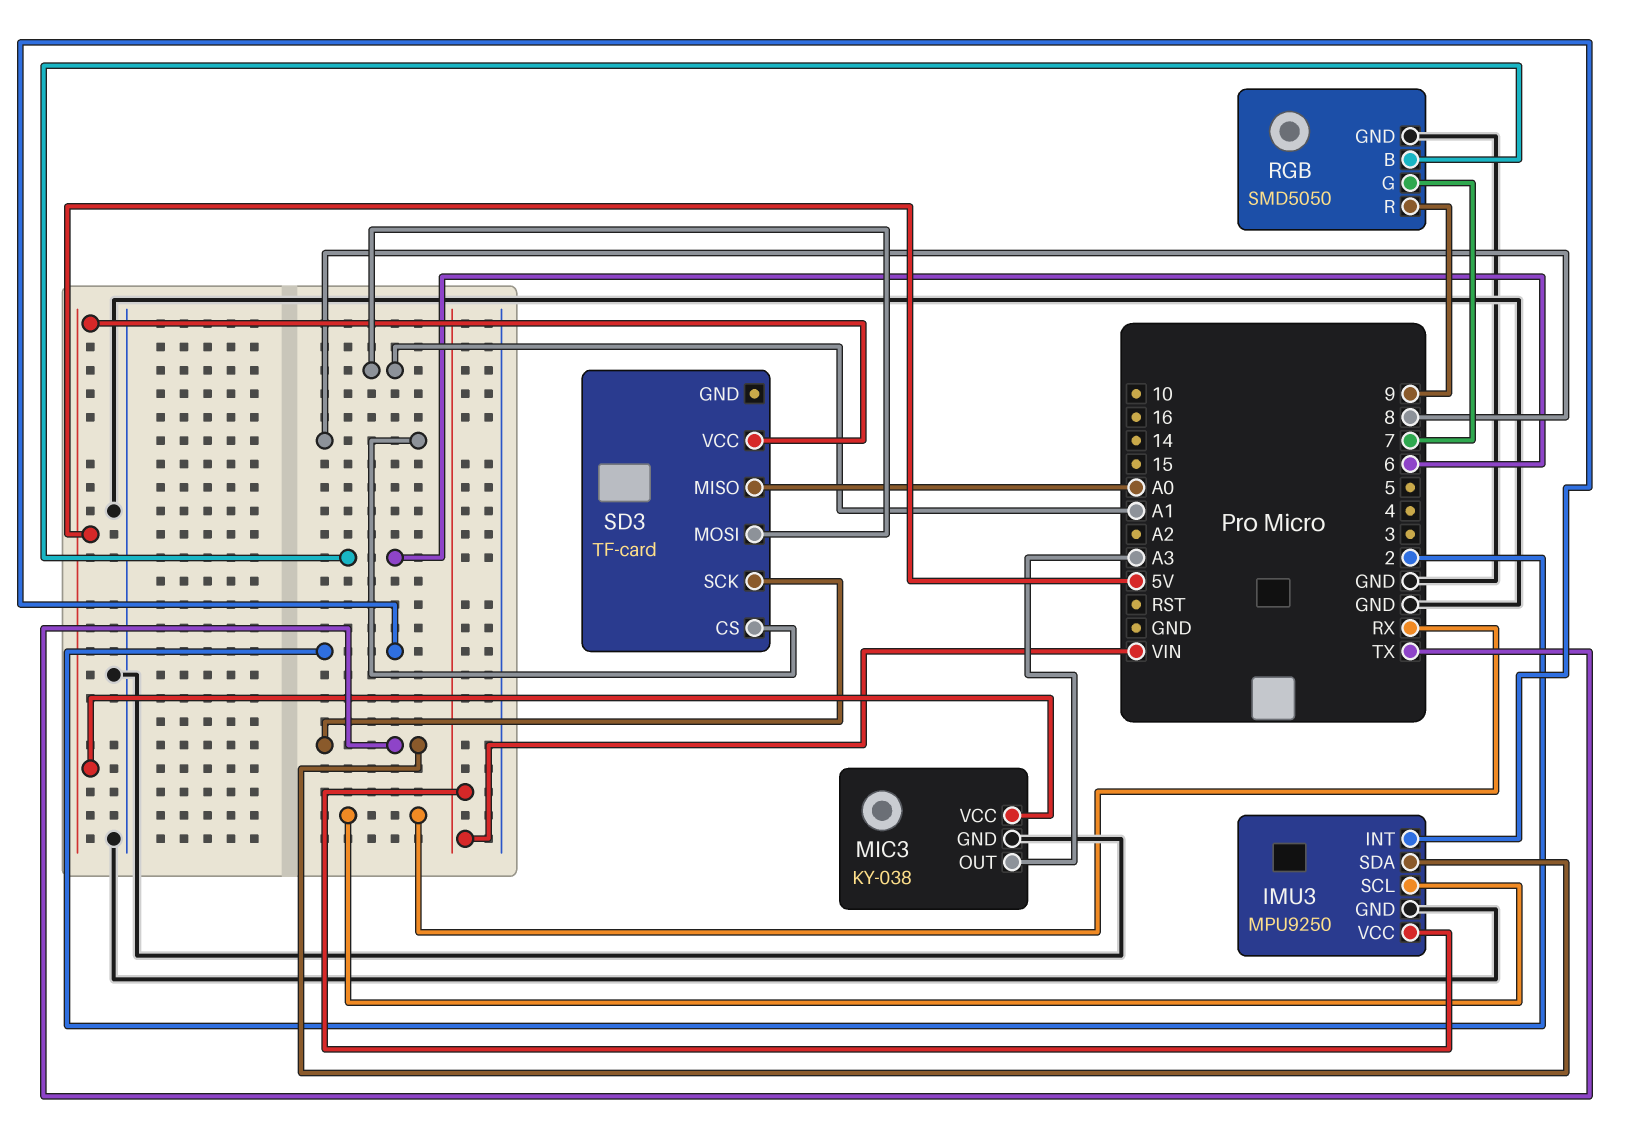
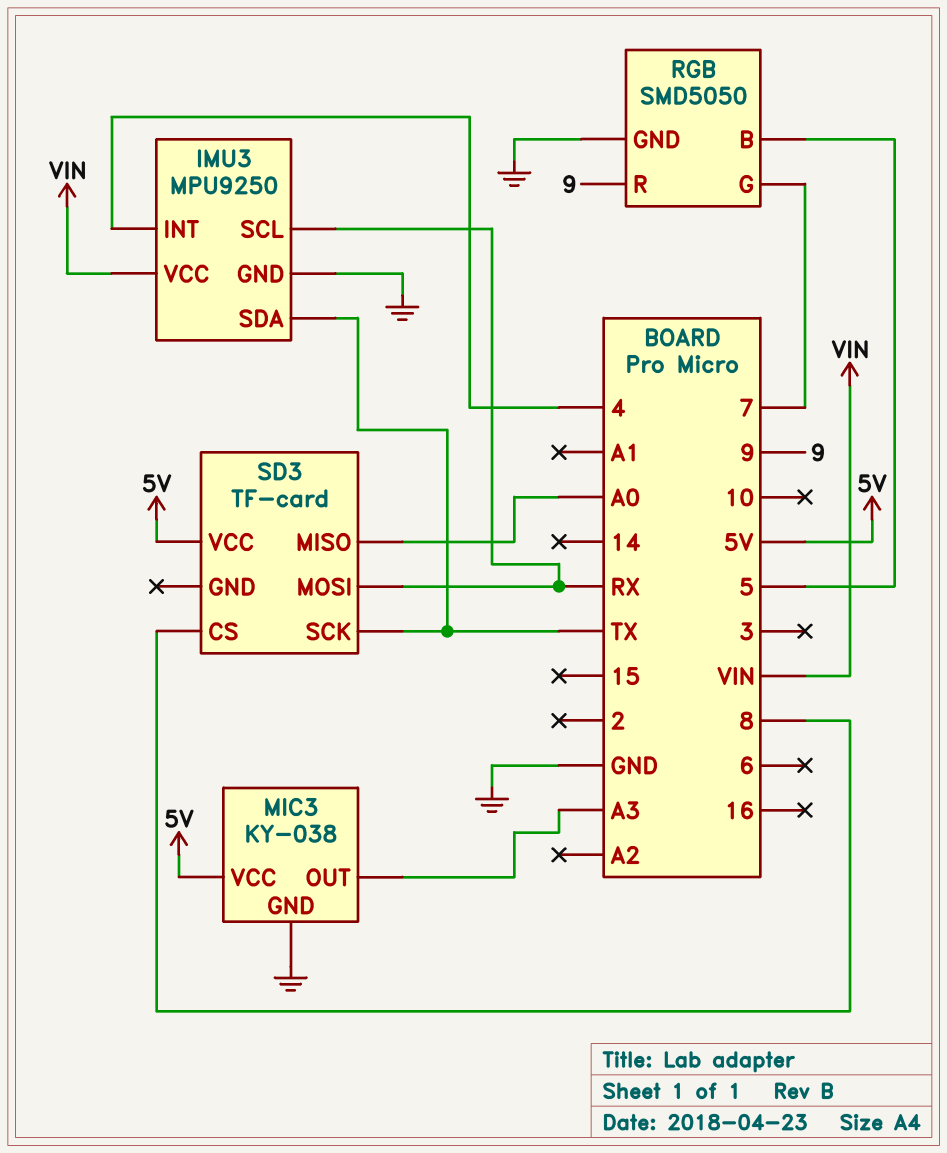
IMU3 pin INT: 2 -> 4
RGB pin B: 6 -> 5
SD3 pin MOSI: A1 -> RX

